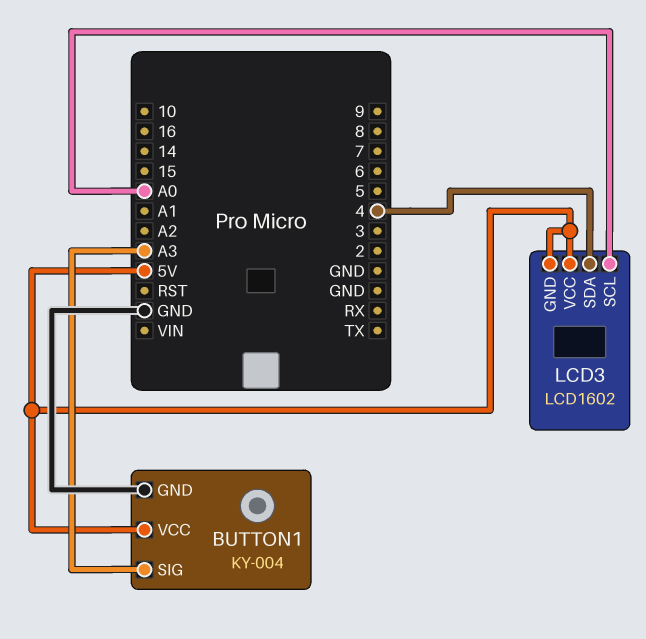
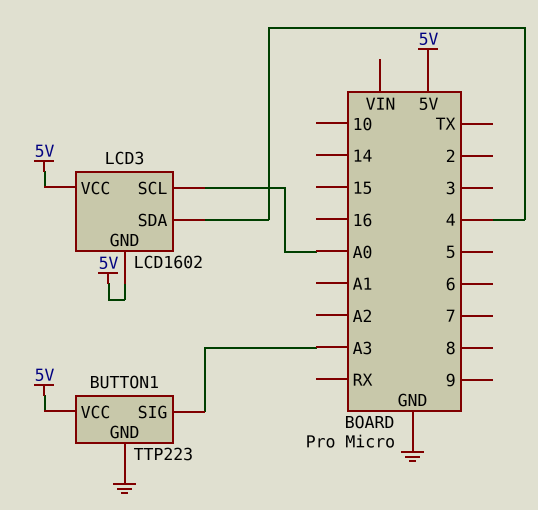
BUTTON1: KY-004 -> TTP223

